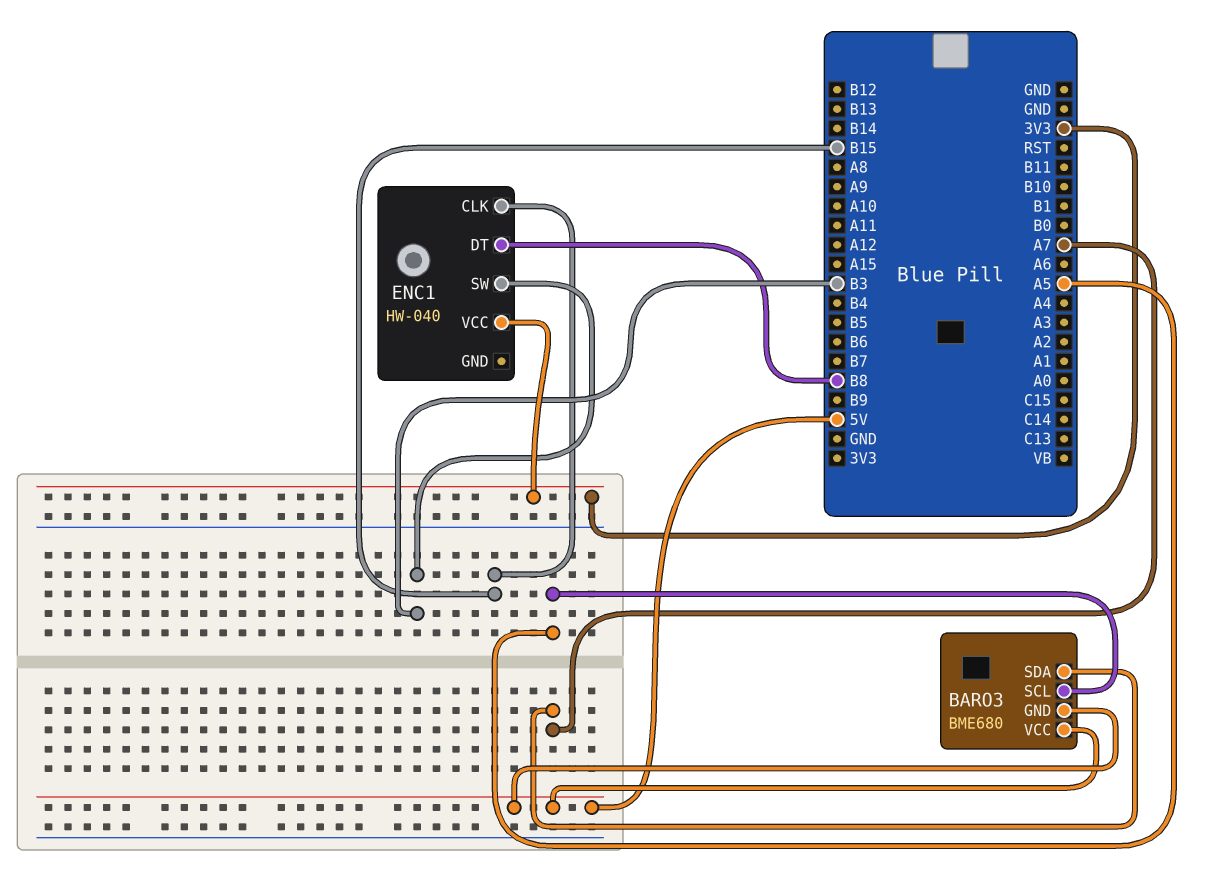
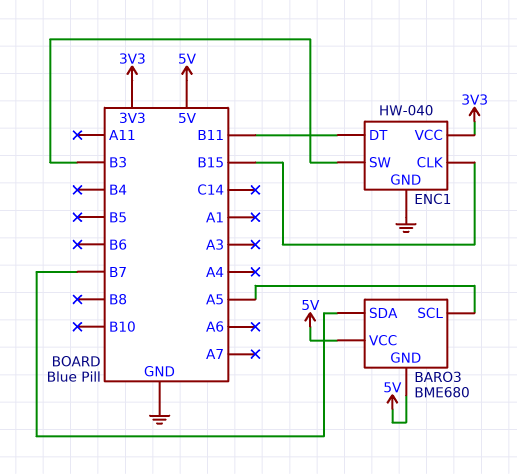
BARO3 pin SDA: A7 -> B7
ENC1 pin DT: B8 -> B11
ENC1 pin GND: none -> GND

